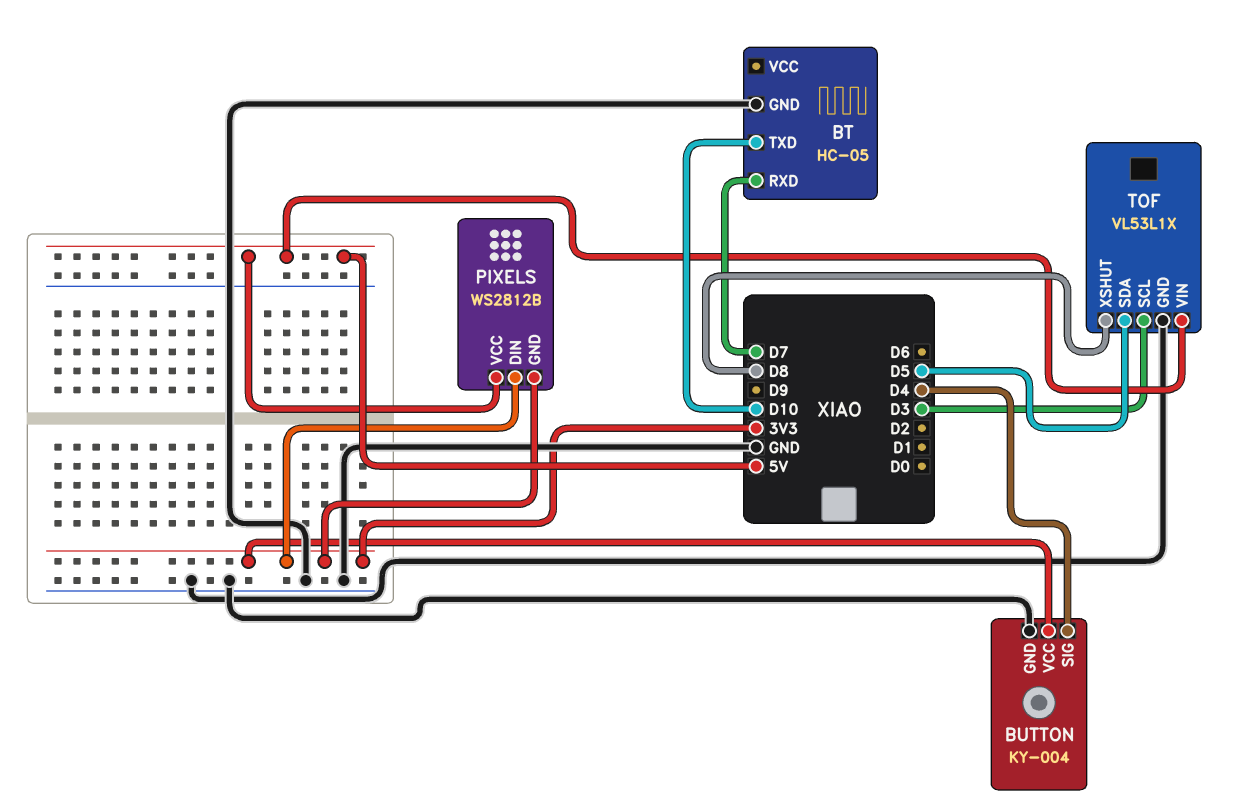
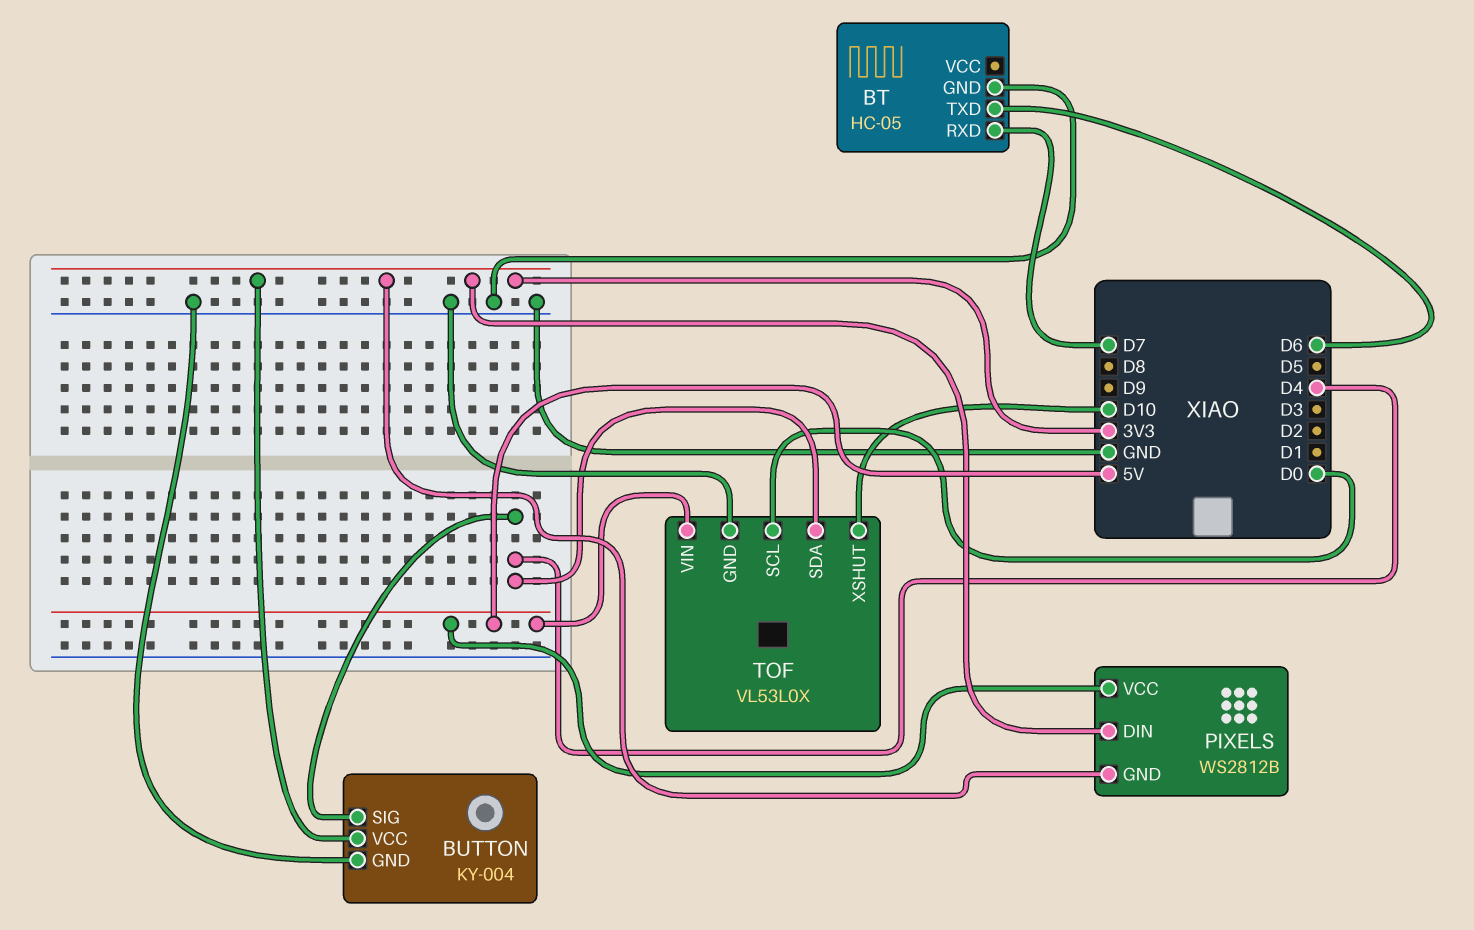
BT pin TXD: D10 -> D6
TOF: VL53L1X -> VL53L0X
TOF pin SCL: D3 -> D0
TOF pin SDA: D5 -> D4
TOF pin XSHUT: D8 -> D10

